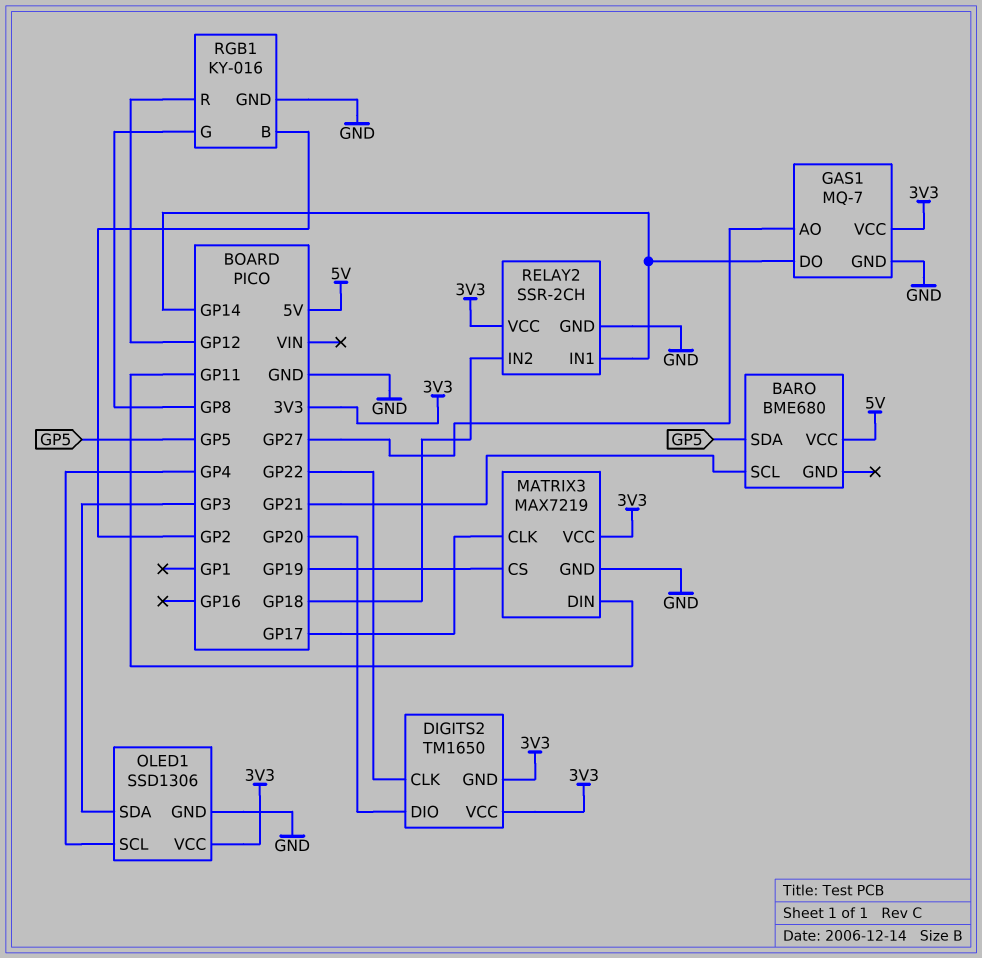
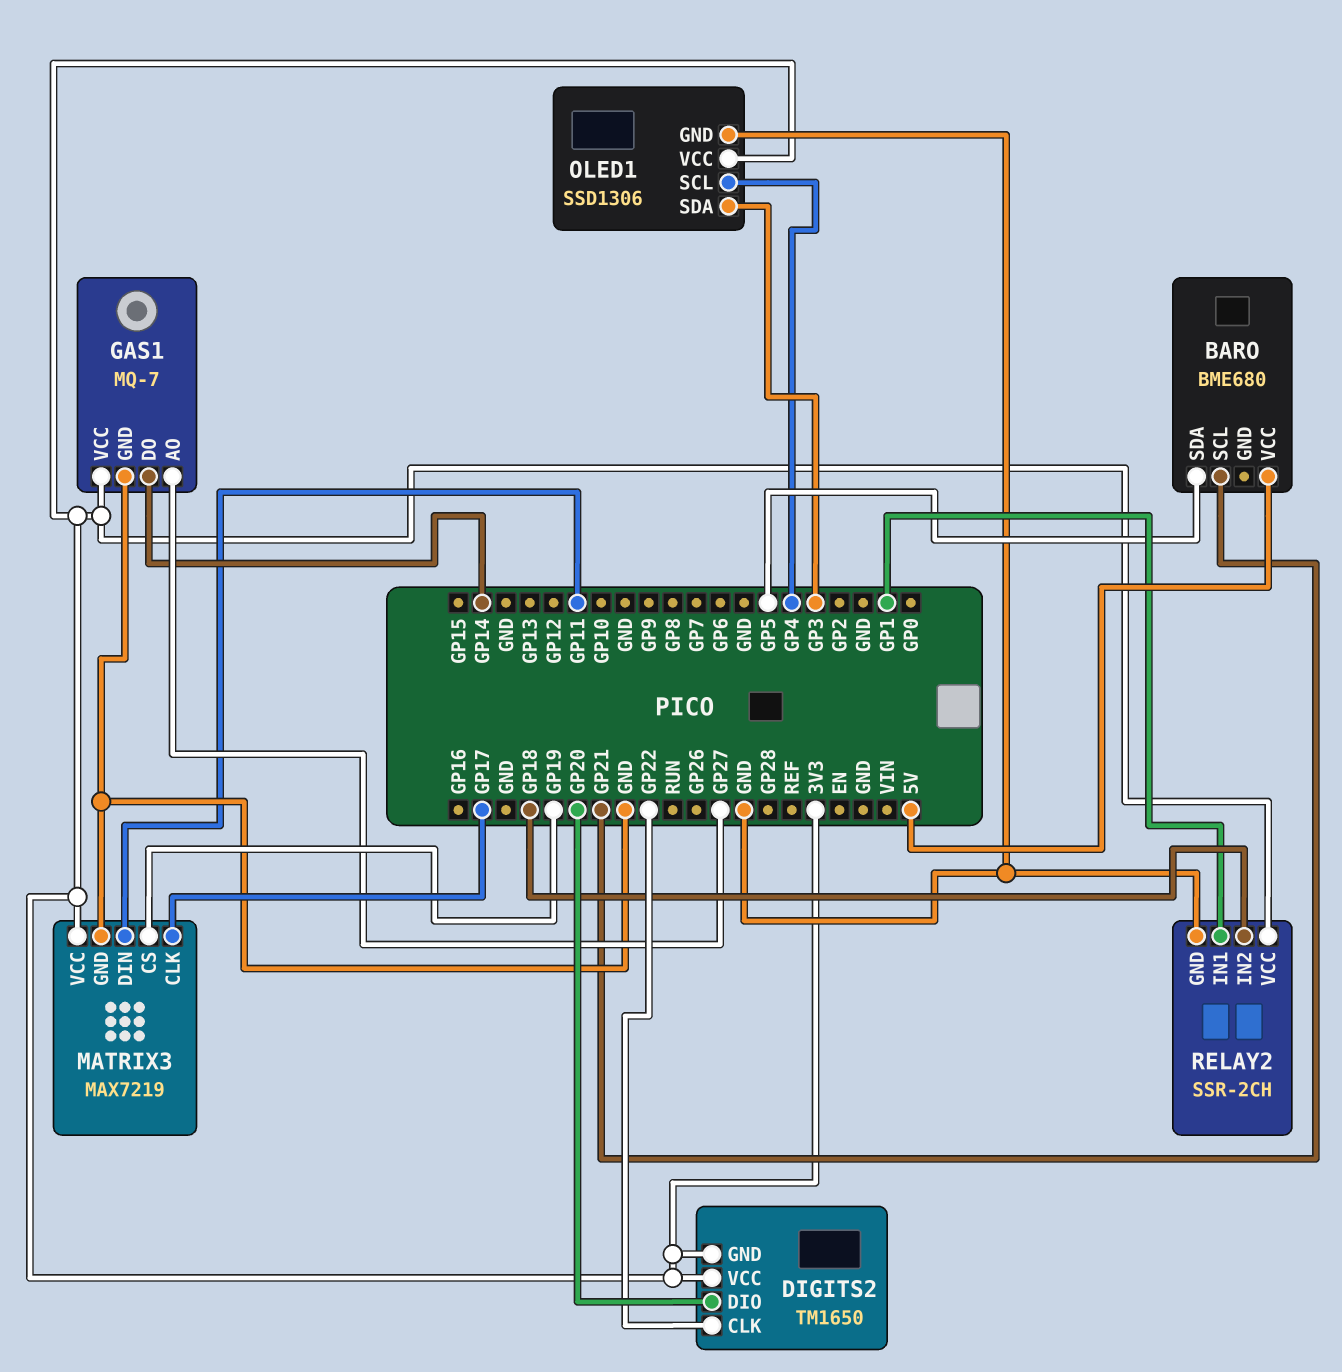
RELAY2 pin IN1: GP14 -> GP1
RGB1: KY-016 -> none
RGB1 pin B: GP2 -> none
RGB1 pin G: GP8 -> none
RGB1 pin GND: GND -> none
RGB1 pin R: GP12 -> none

